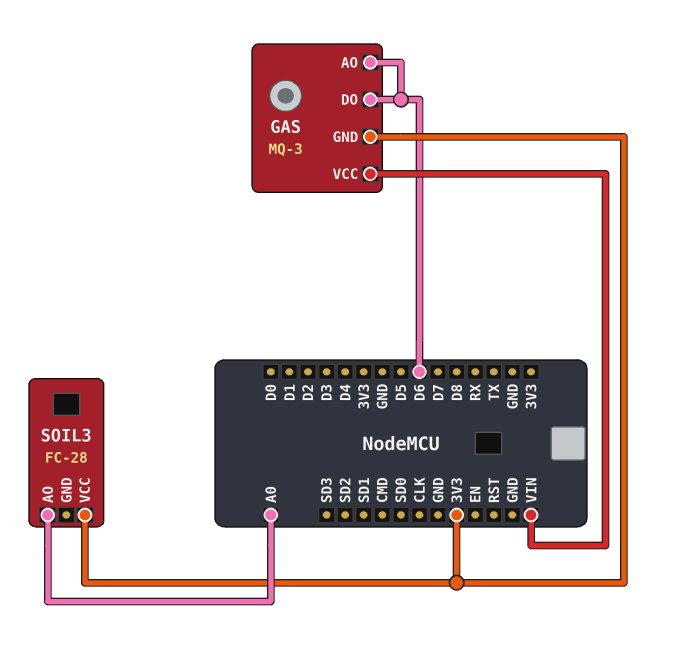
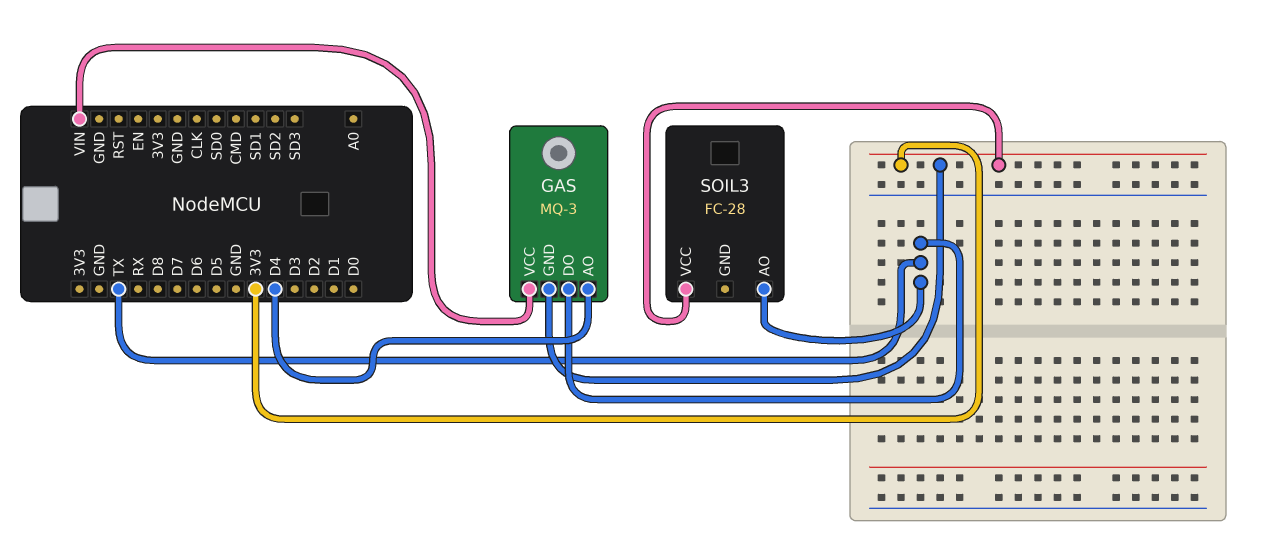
GAS pin AO: D6 -> D4
GAS pin DO: D6 -> TX
SOIL3 pin AO: A0 -> TX

